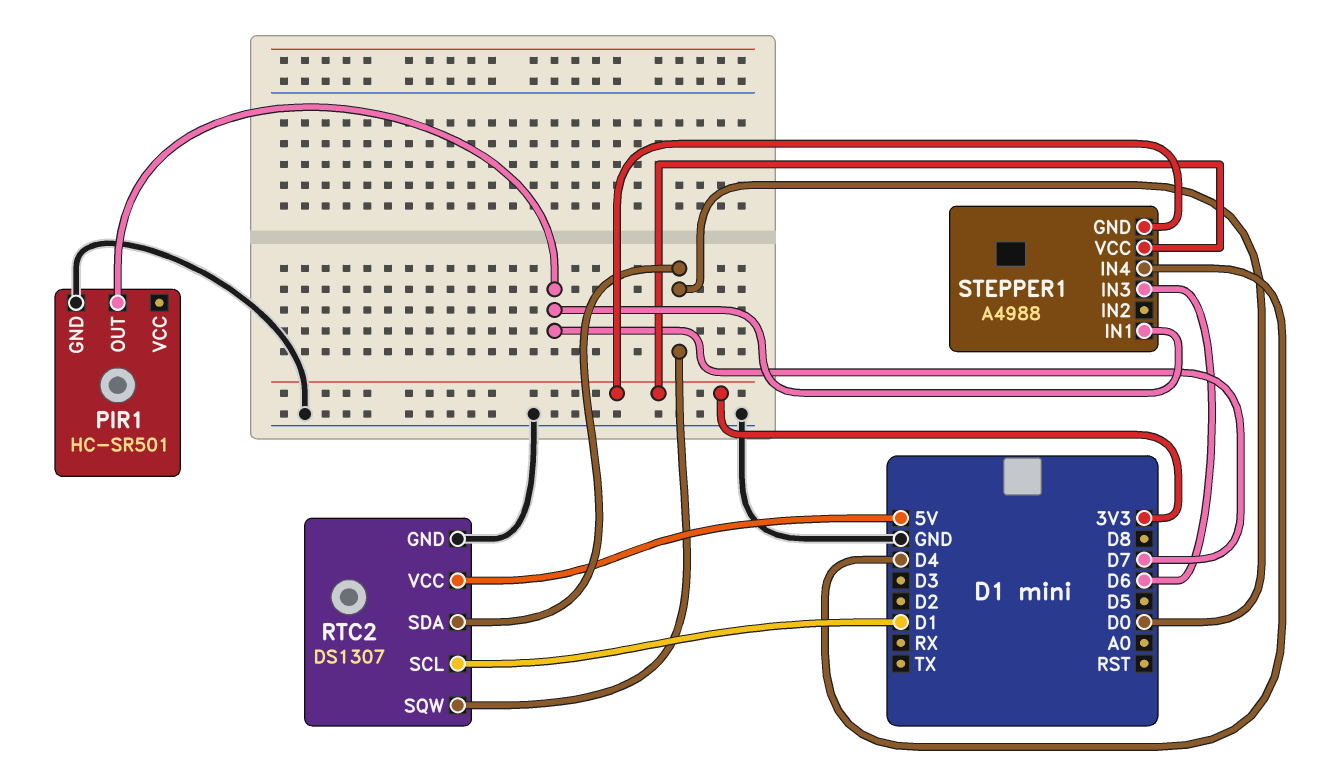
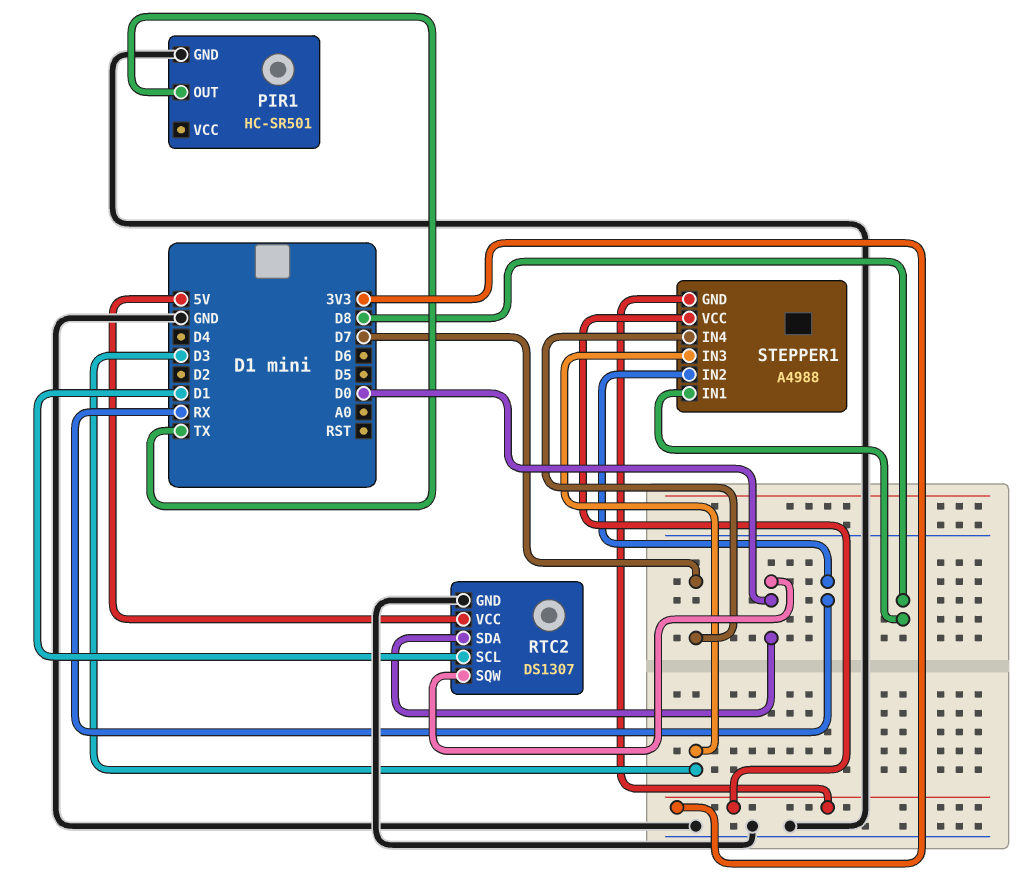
PIR1 pin OUT: D7 -> TX
STEPPER1 pin IN1: D7 -> D8
STEPPER1 pin IN2: none -> RX
STEPPER1 pin IN3: D6 -> D3
STEPPER1 pin IN4: D4 -> D7

